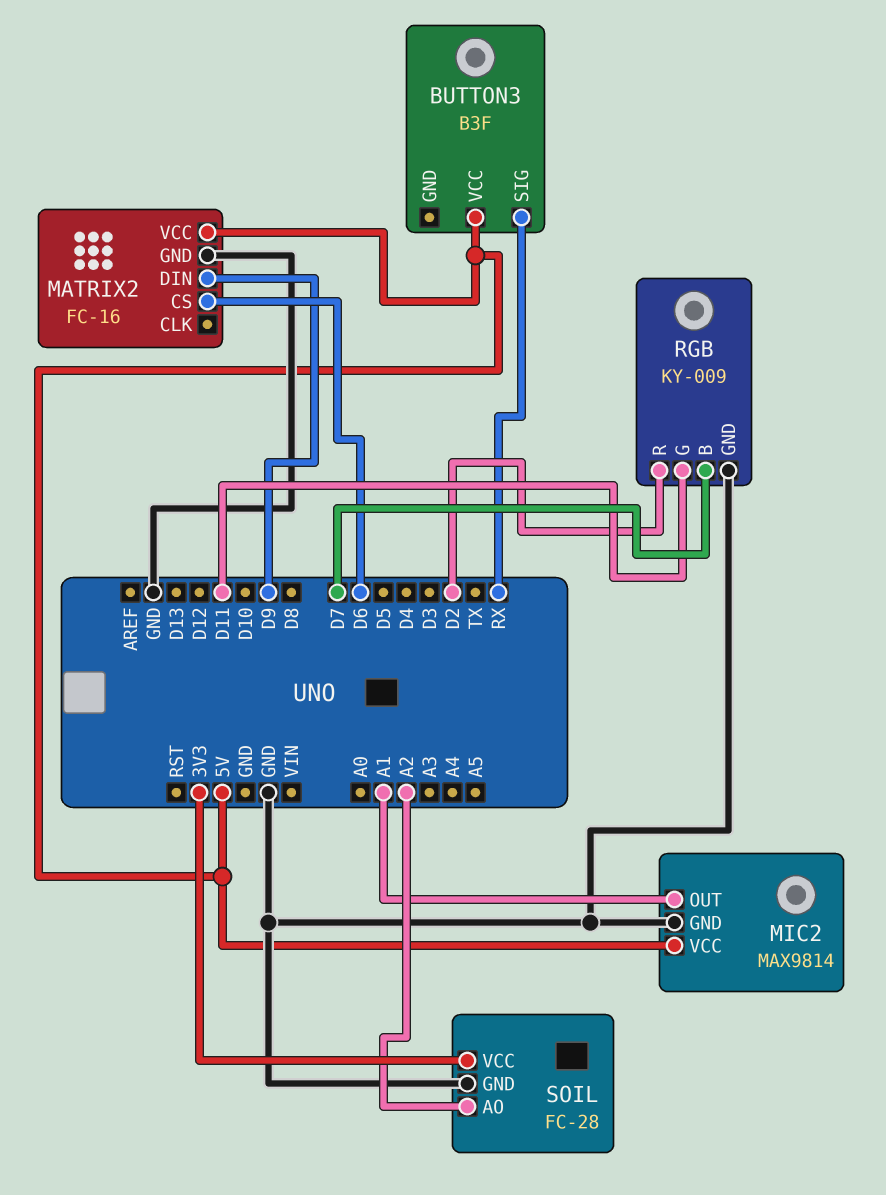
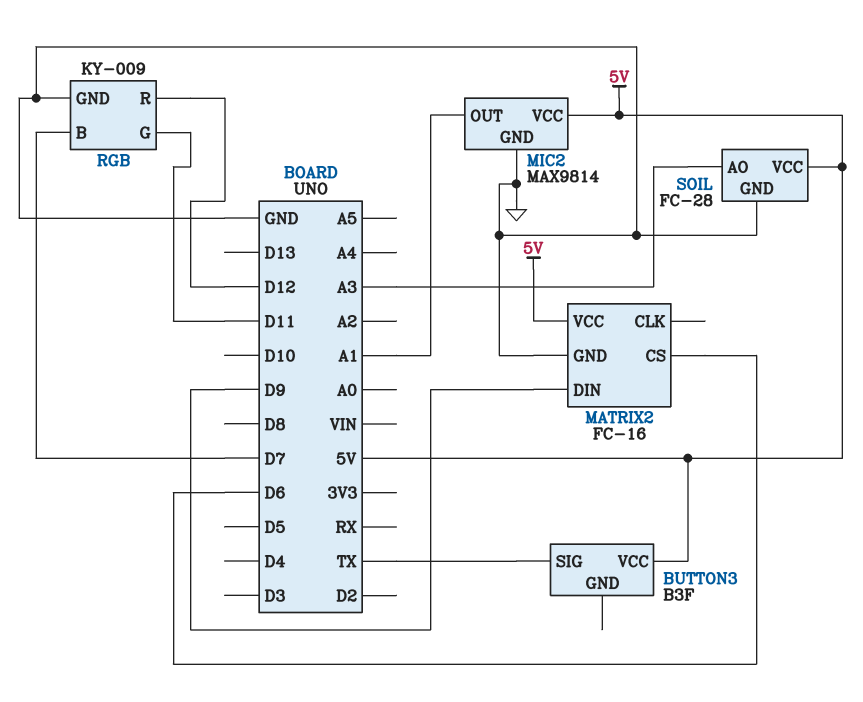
BUTTON3 pin SIG: RX -> TX
RGB pin R: D2 -> D12
SOIL pin AO: A2 -> A3
SOIL pin VCC: 3V3 -> 5V

